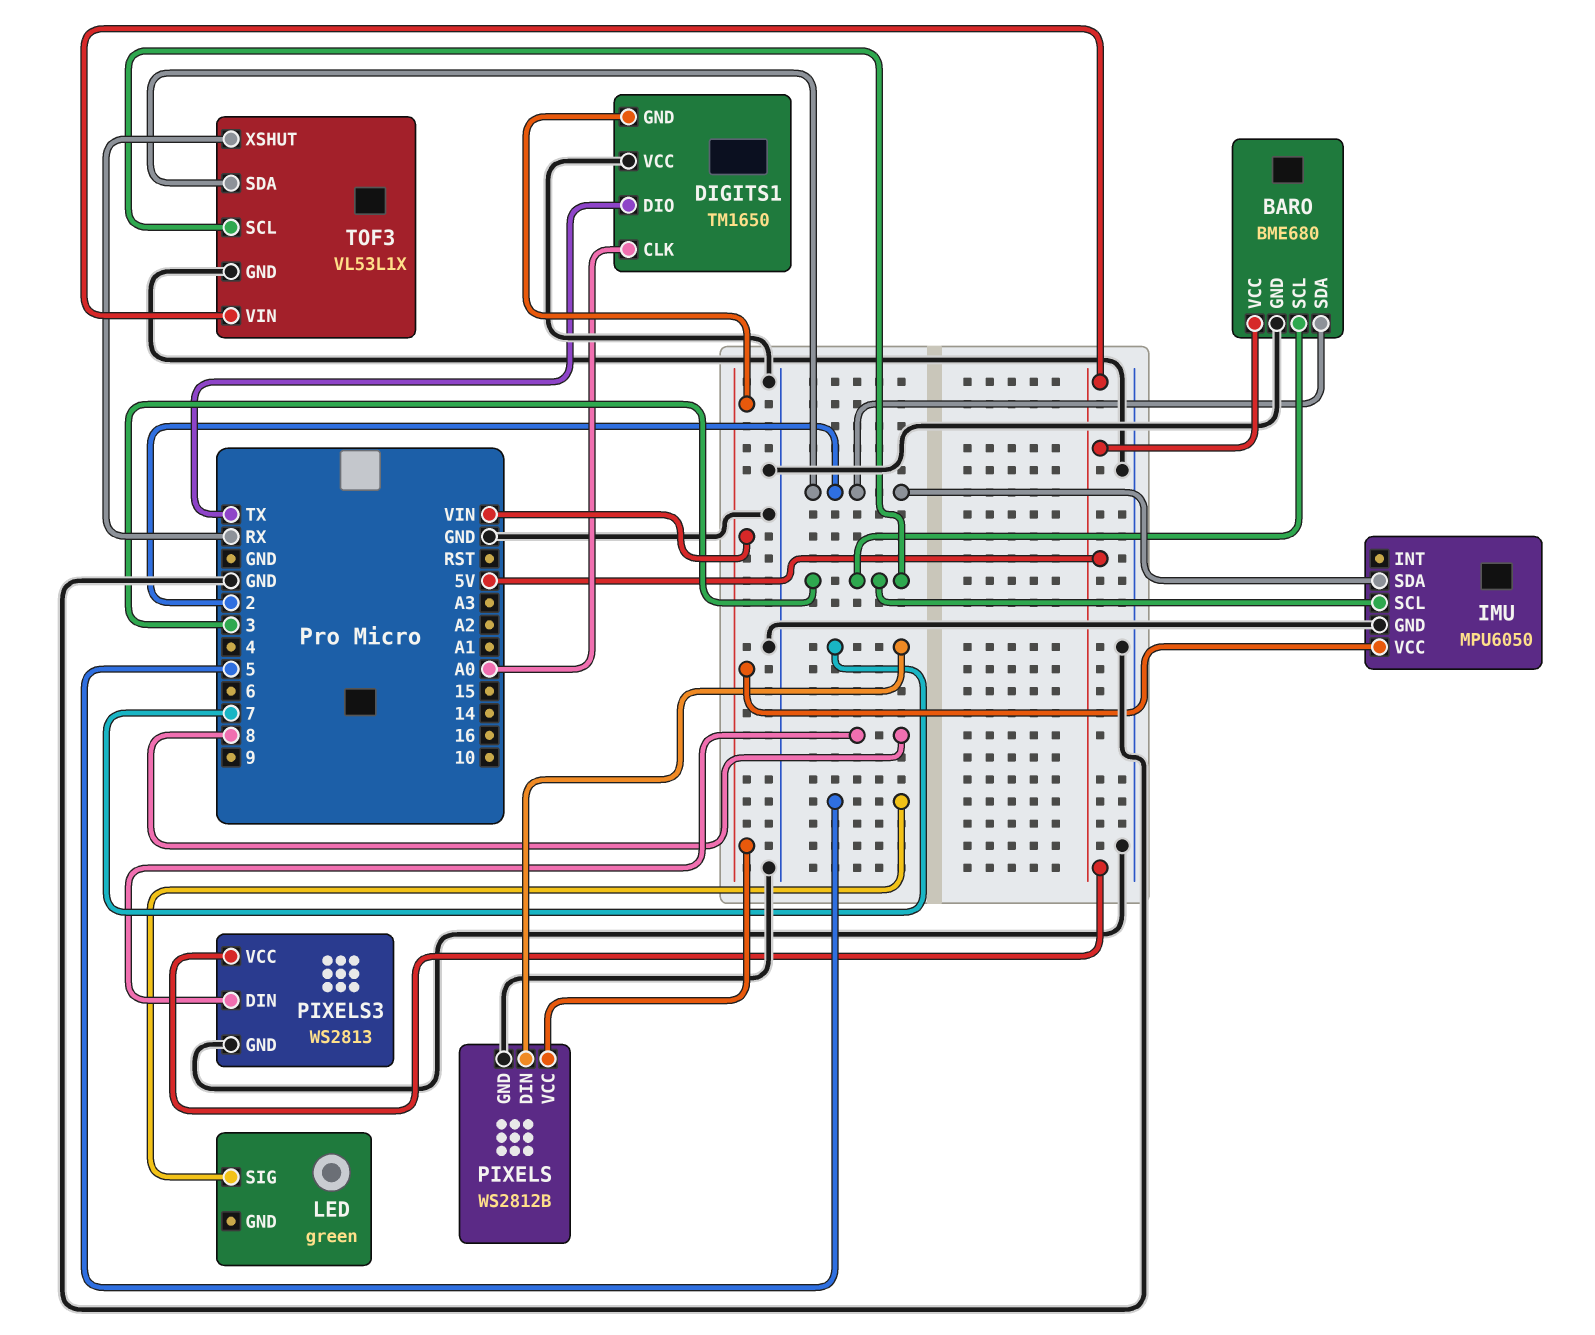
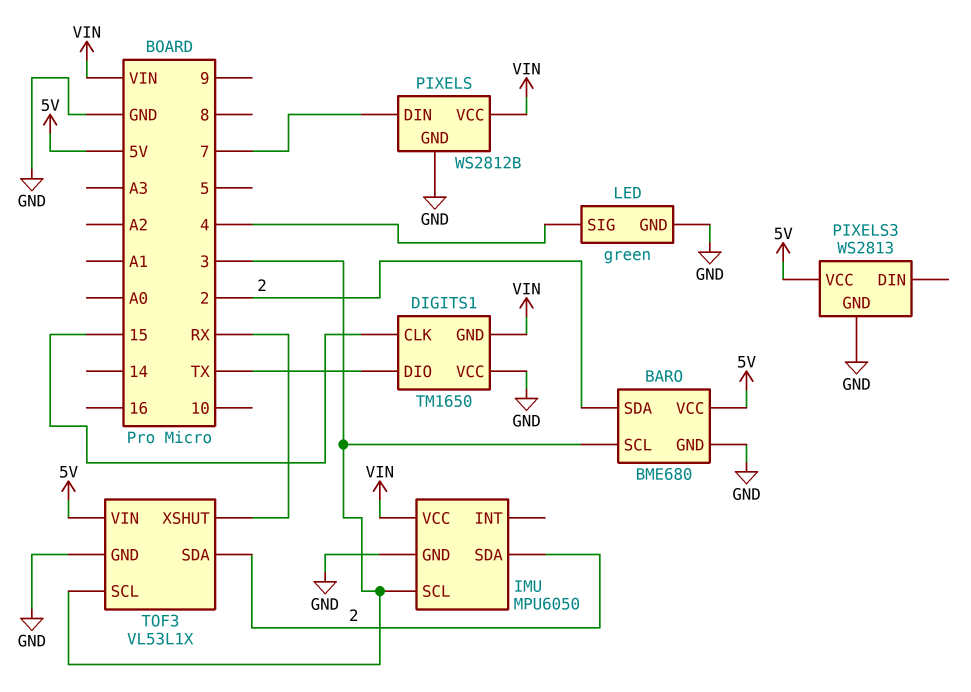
DIGITS1 pin CLK: A0 -> 15
LED pin GND: none -> GND
LED pin SIG: 5 -> 4
PIXELS3 pin DIN: 8 -> none

